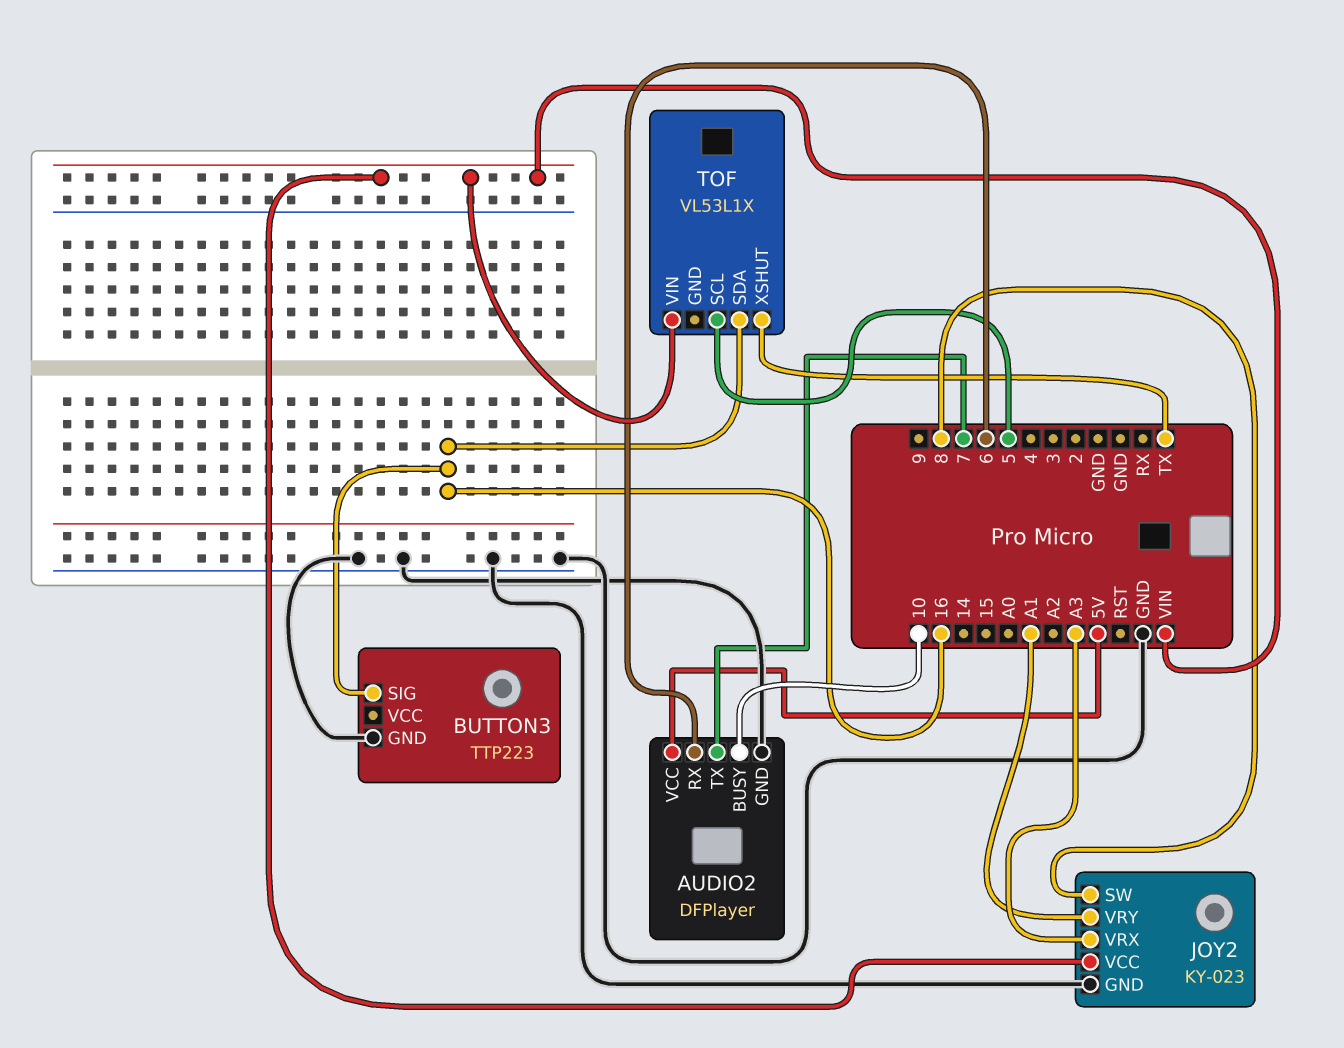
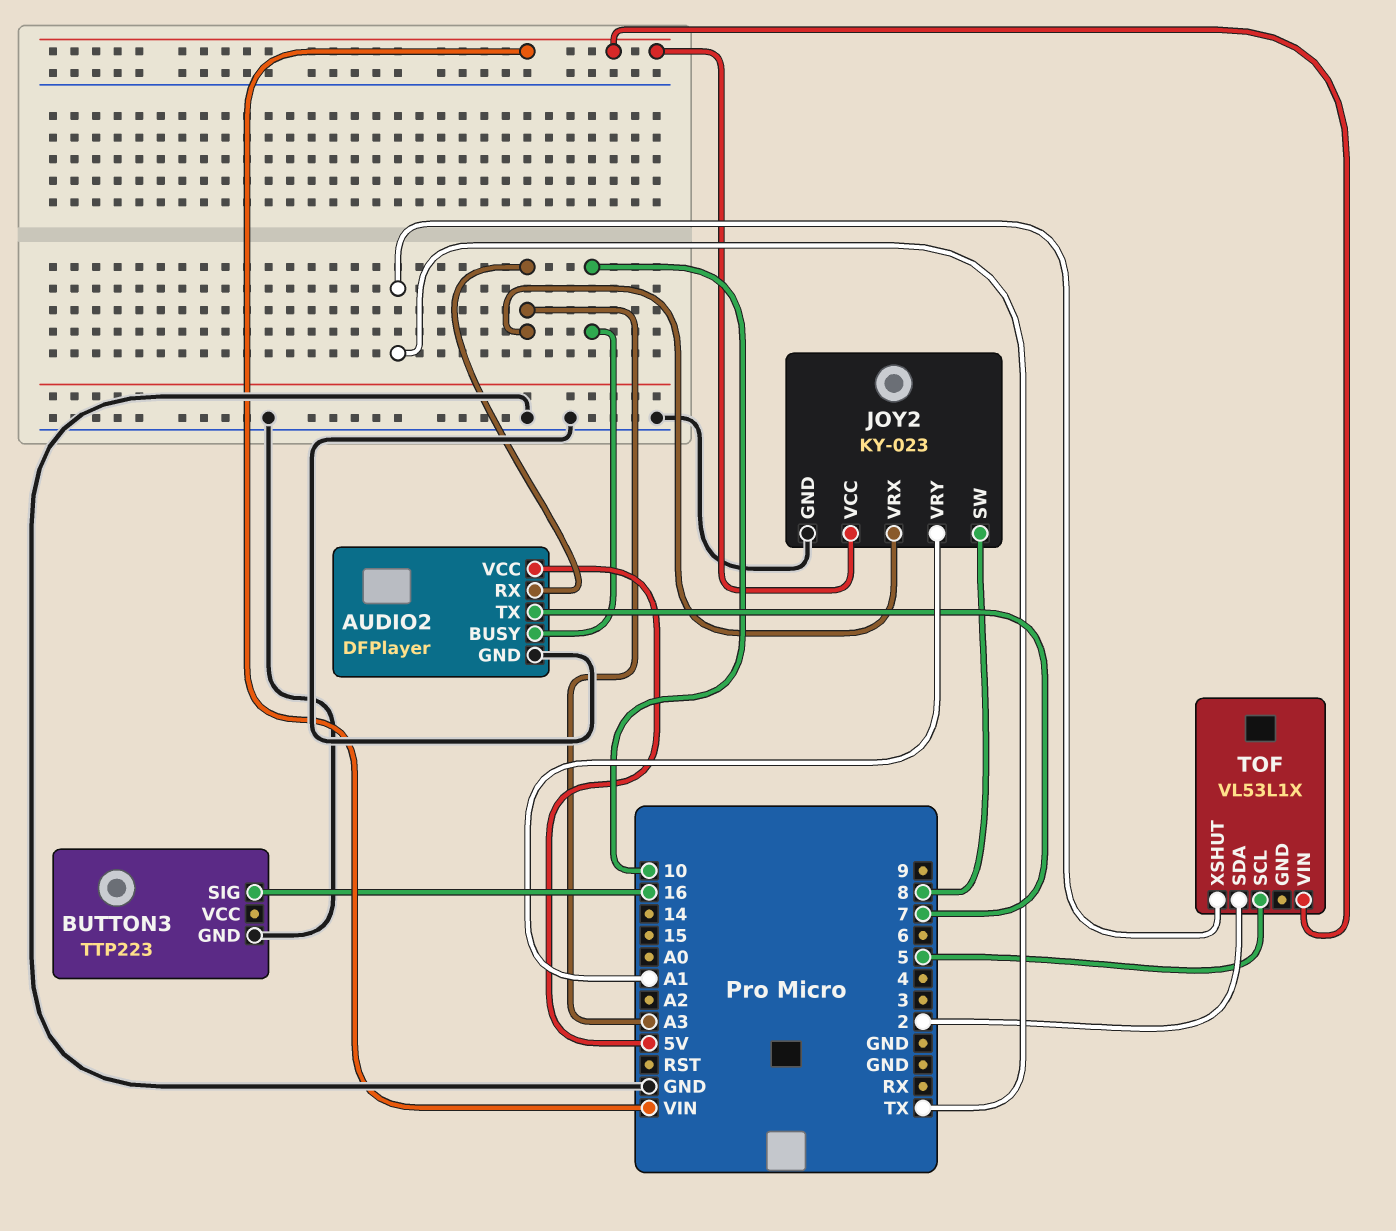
AUDIO2 pin RX: 6 -> A3
TOF pin SDA: 16 -> 2

